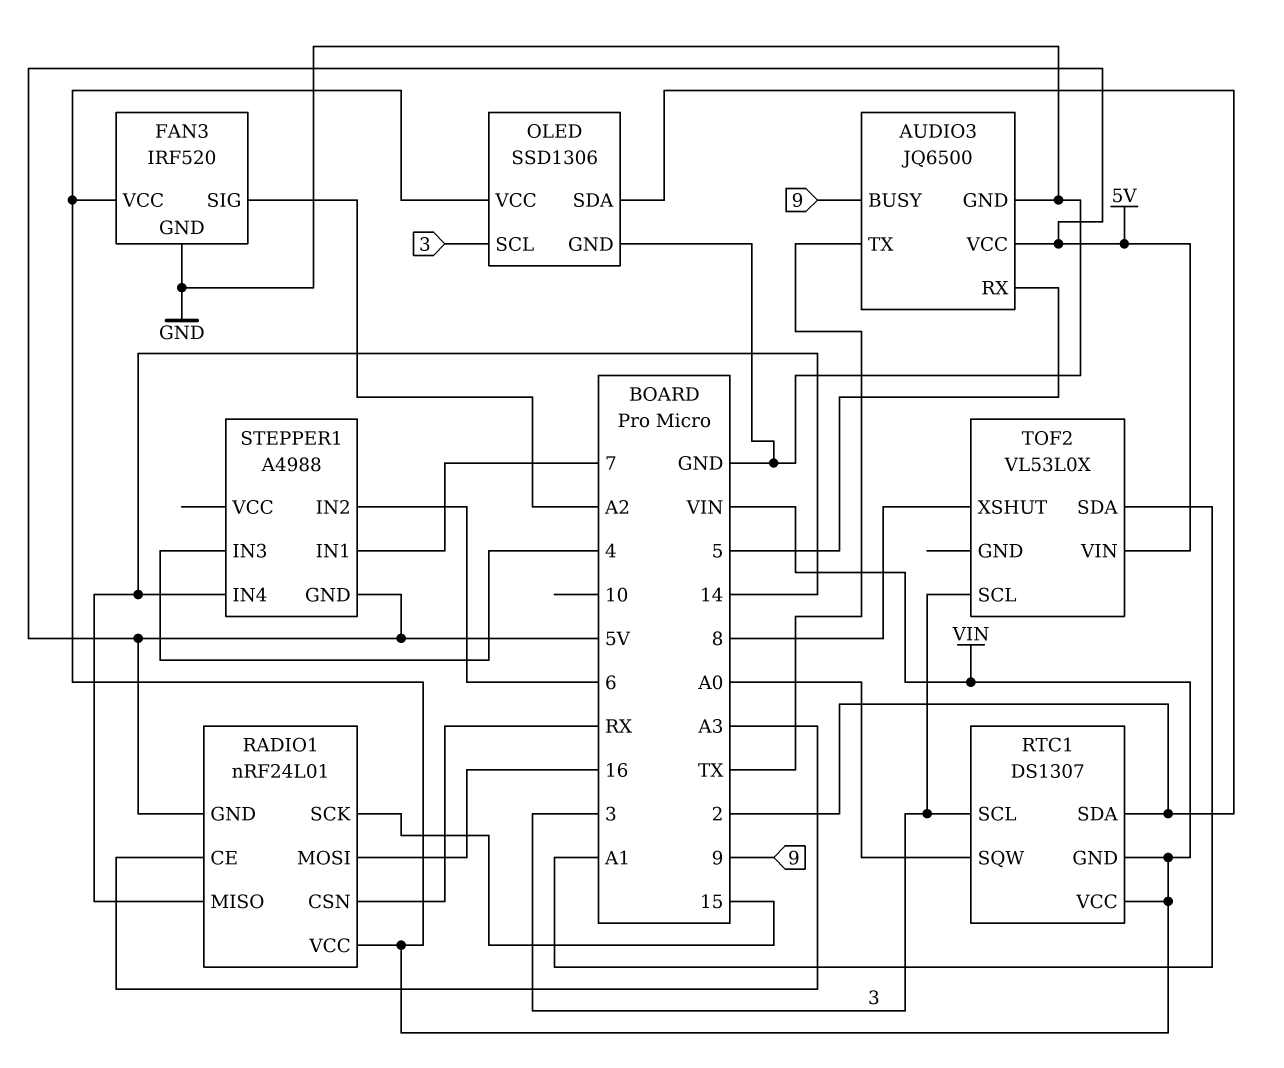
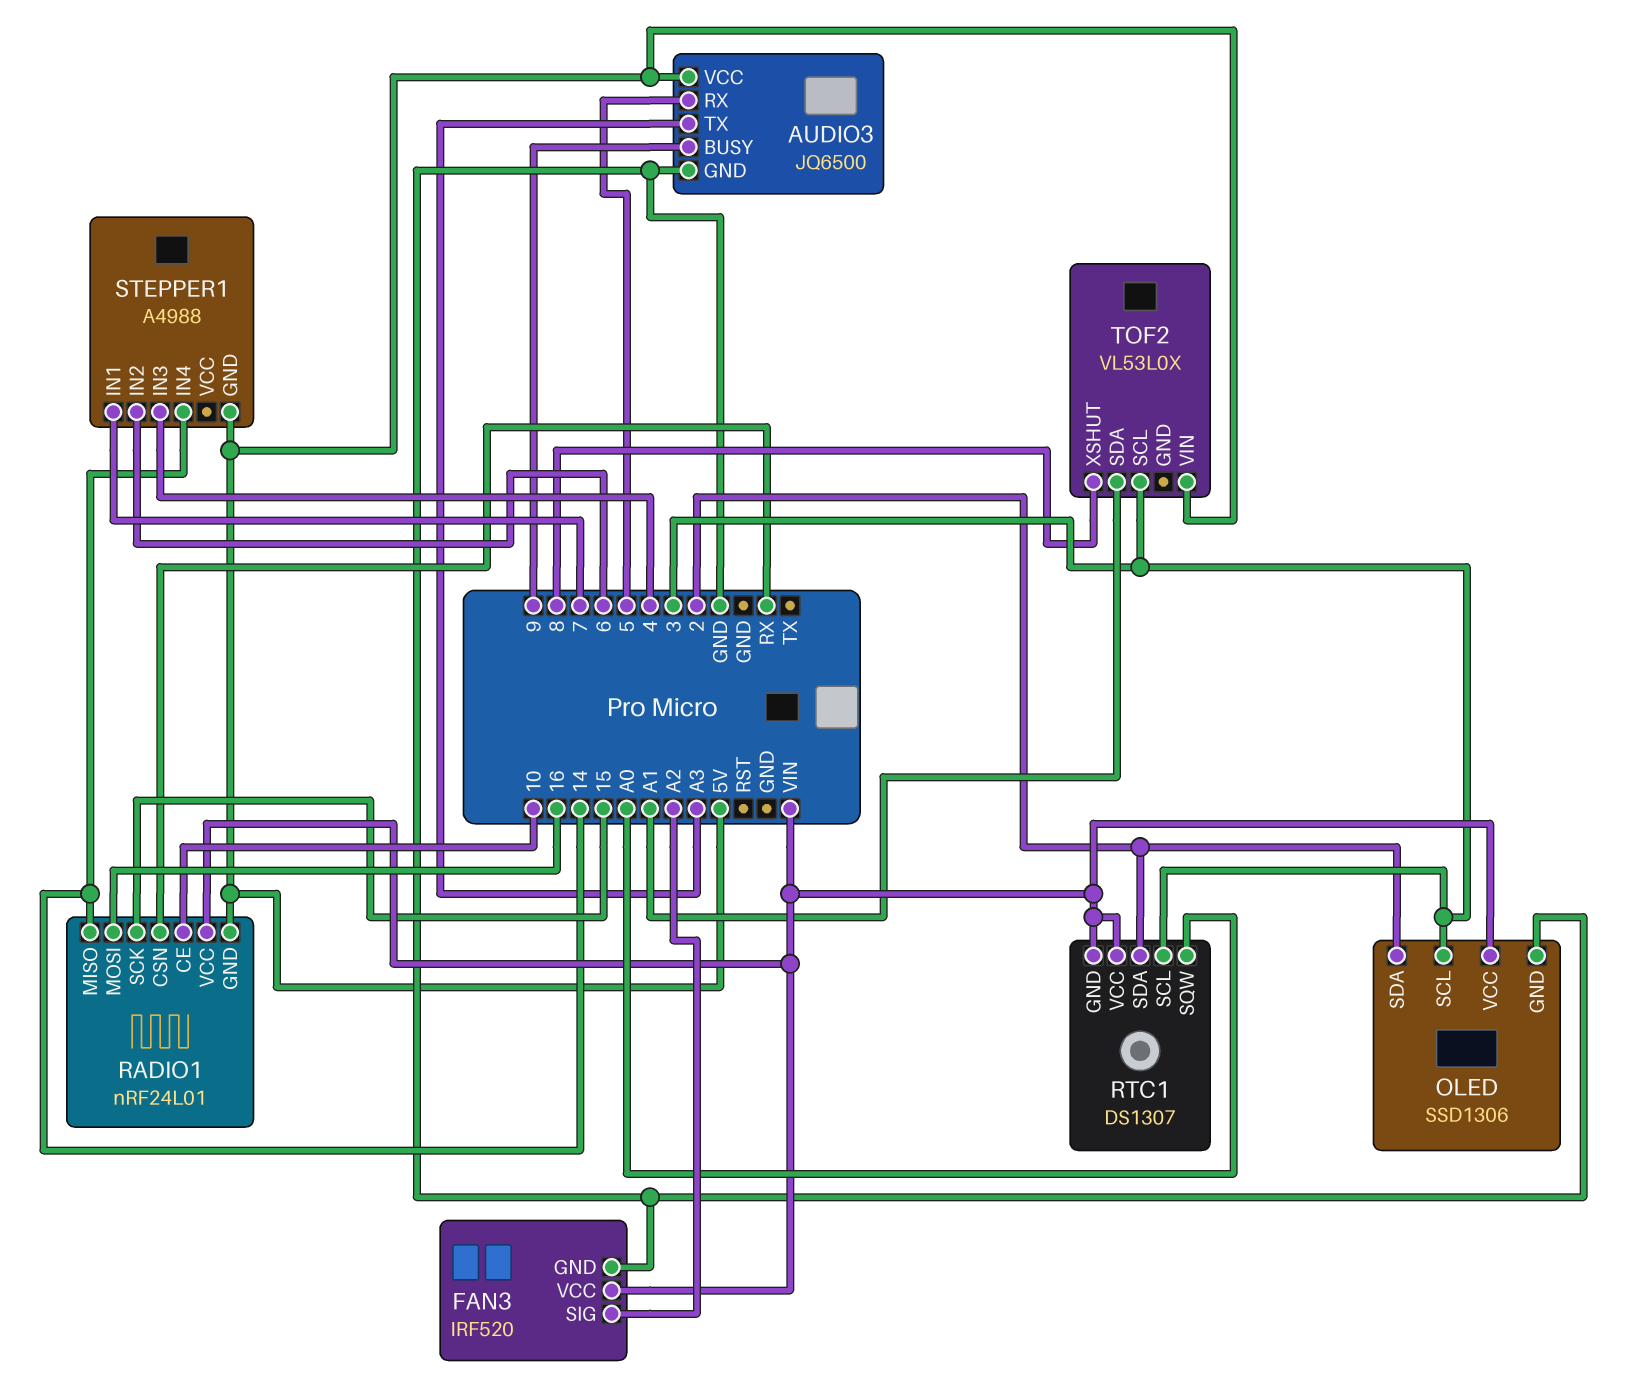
AUDIO3 pin TX: TX -> A3
RADIO1 pin CE: A3 -> 10

